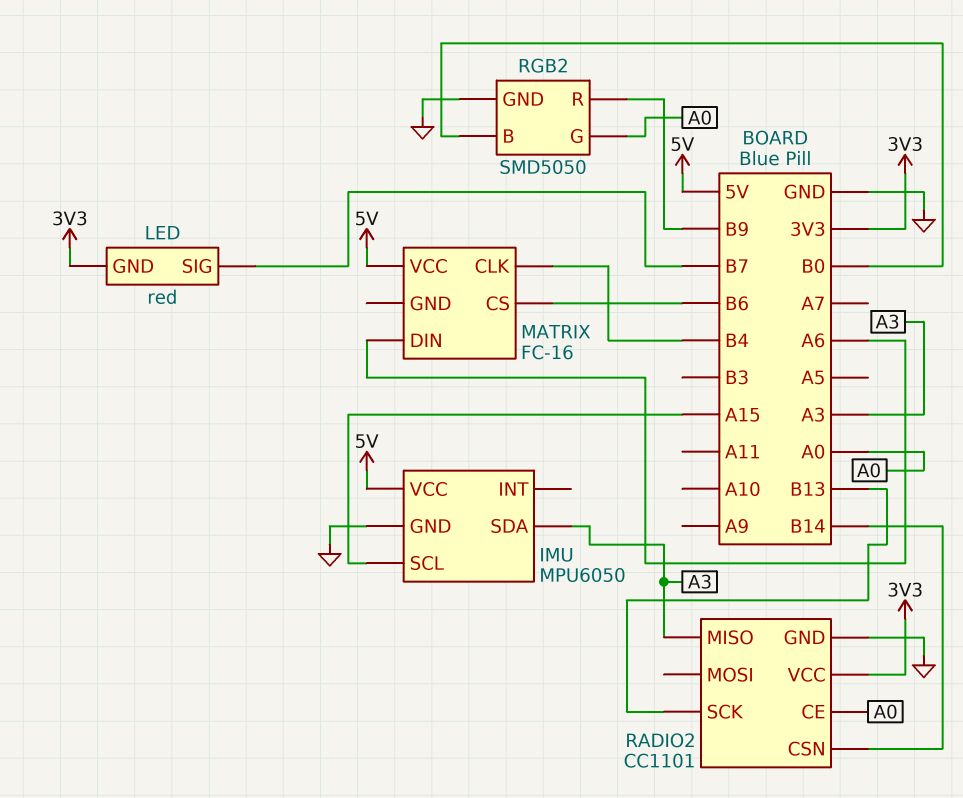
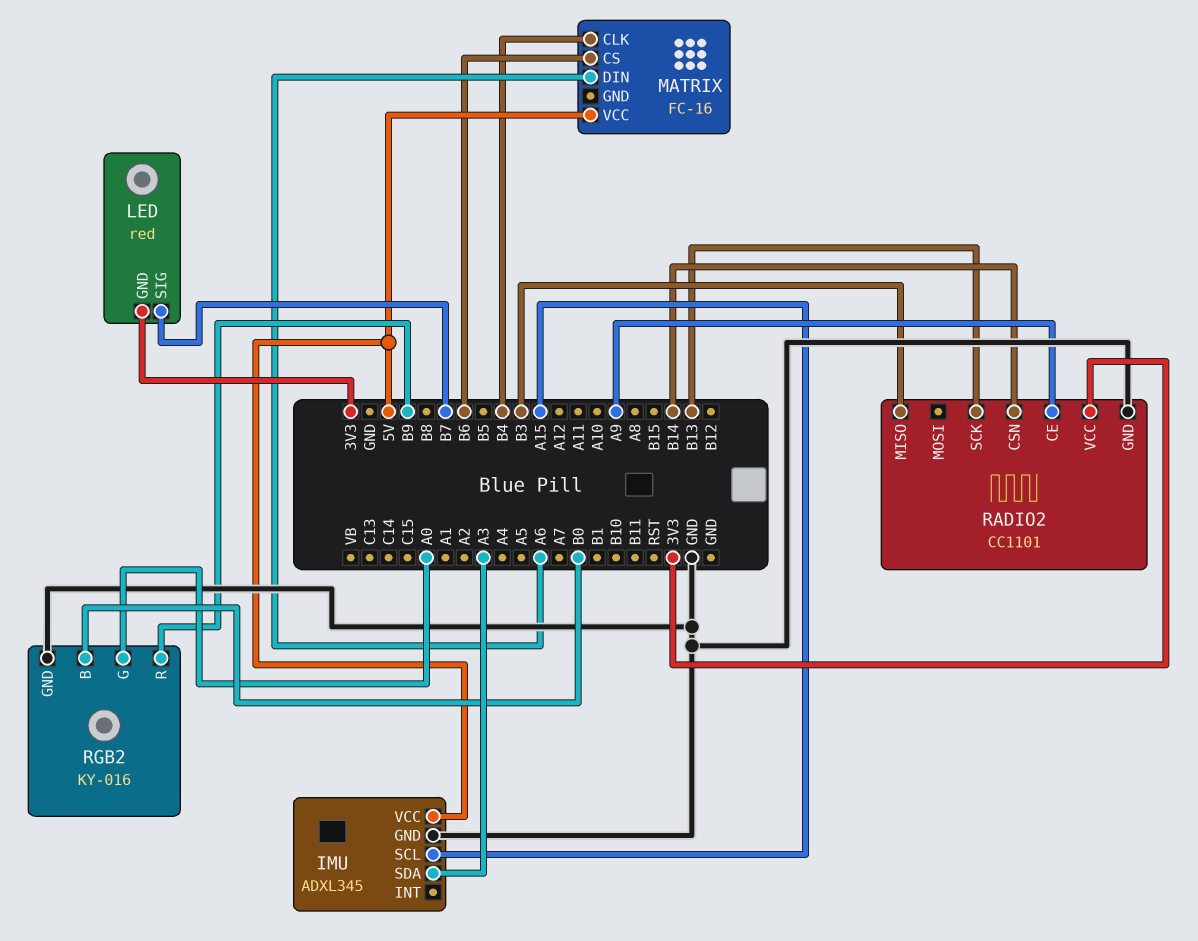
IMU: MPU6050 -> ADXL345
RADIO2 pin CE: A0 -> A9
RADIO2 pin MISO: A3 -> B3
RGB2: SMD5050 -> KY-016

